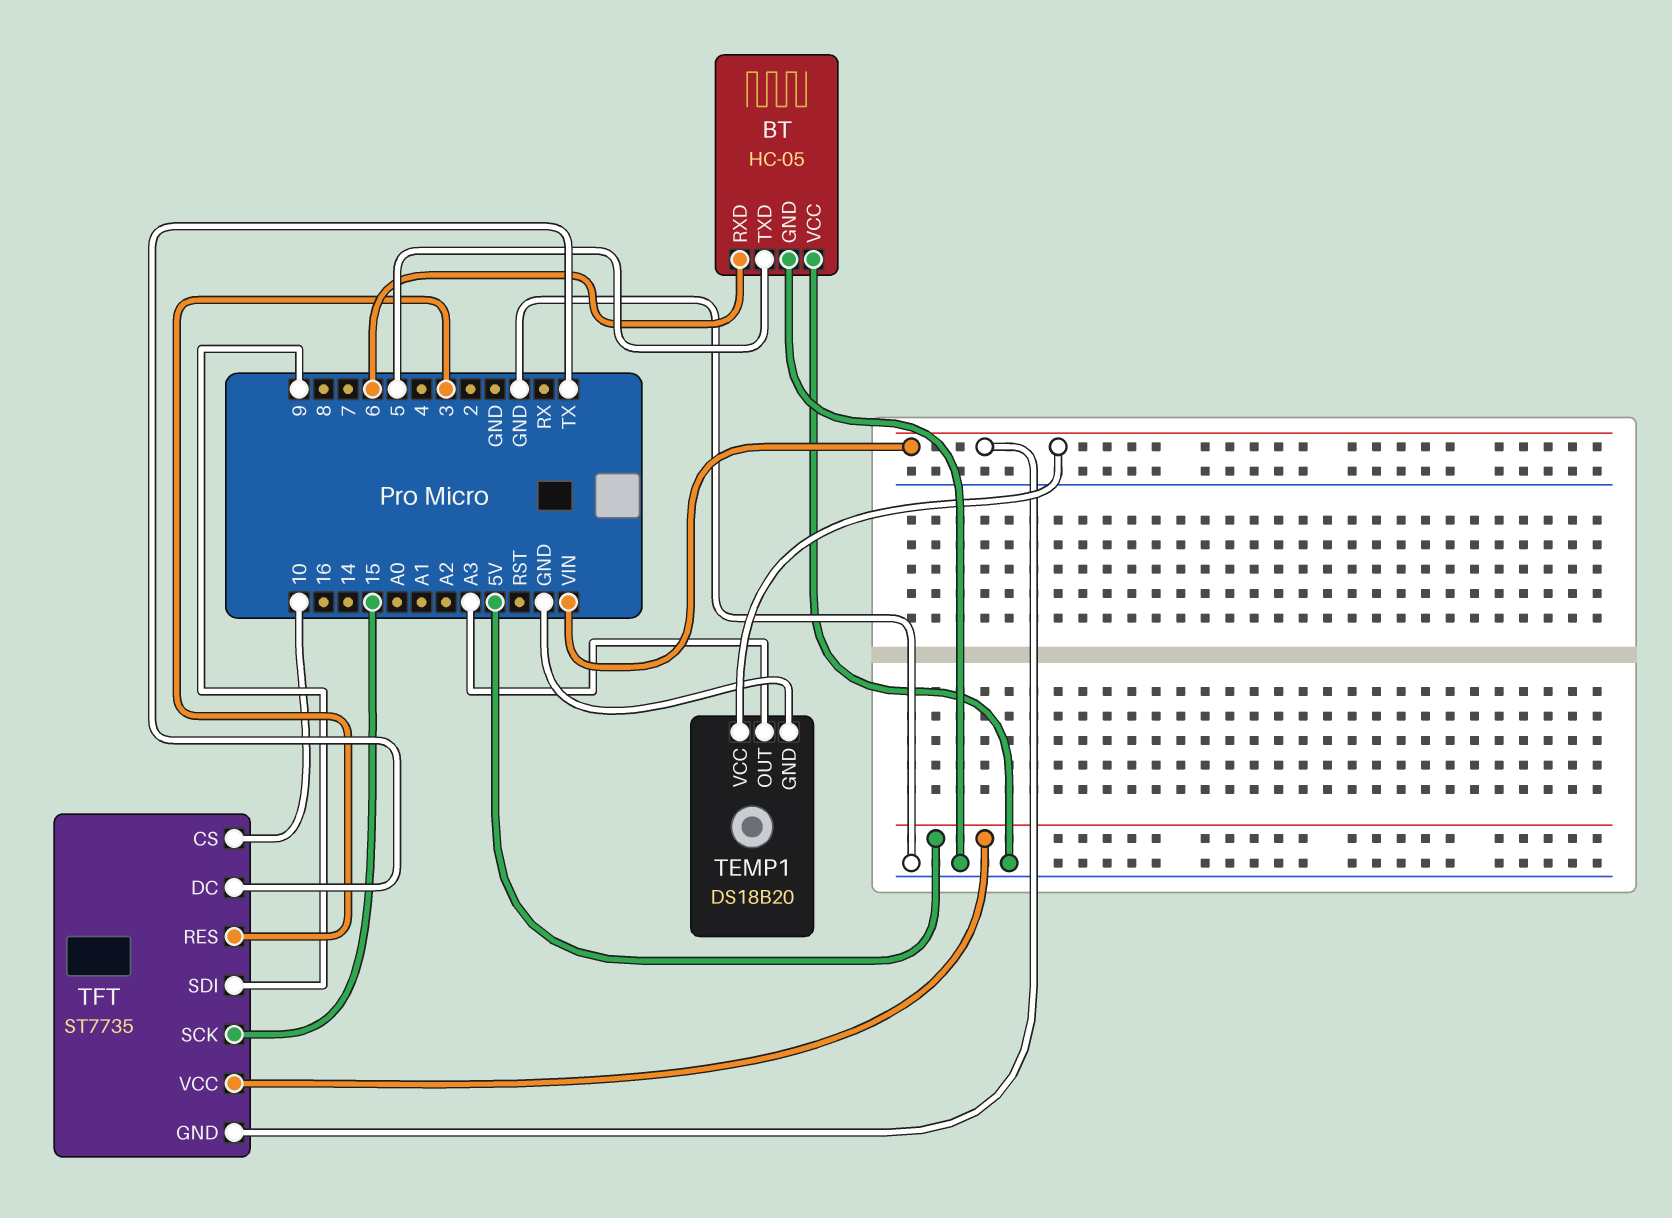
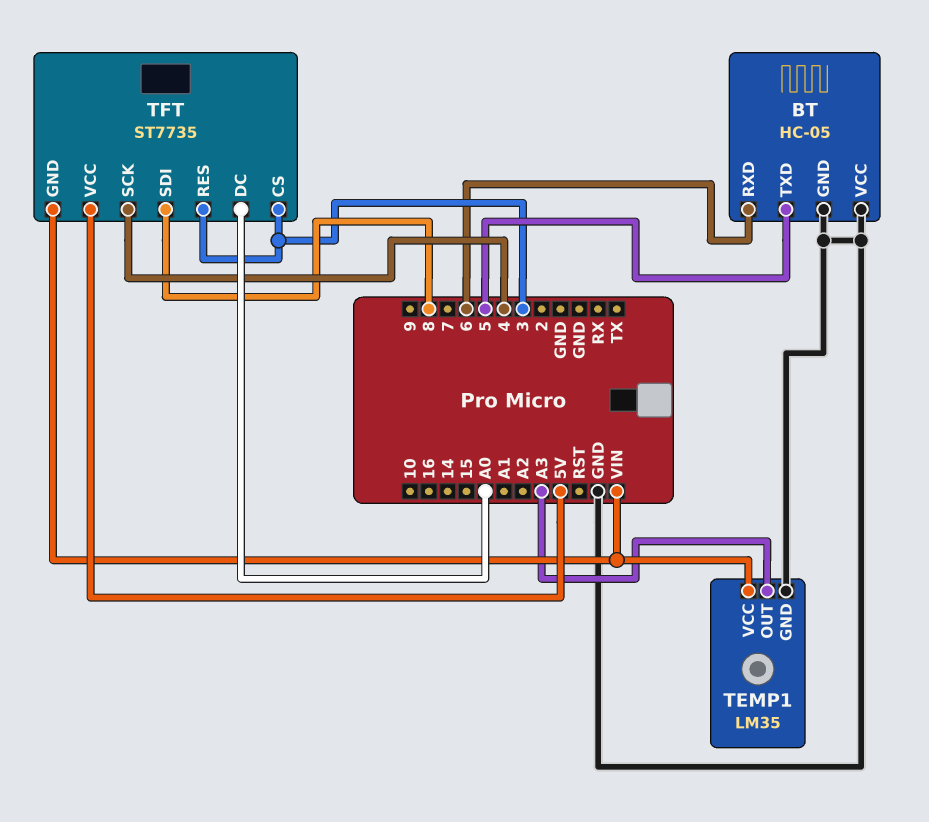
TEMP1: DS18B20 -> LM35
TFT pin CS: 10 -> 3
TFT pin DC: TX -> A0
TFT pin SCK: 15 -> 4
TFT pin SDI: 9 -> 8

